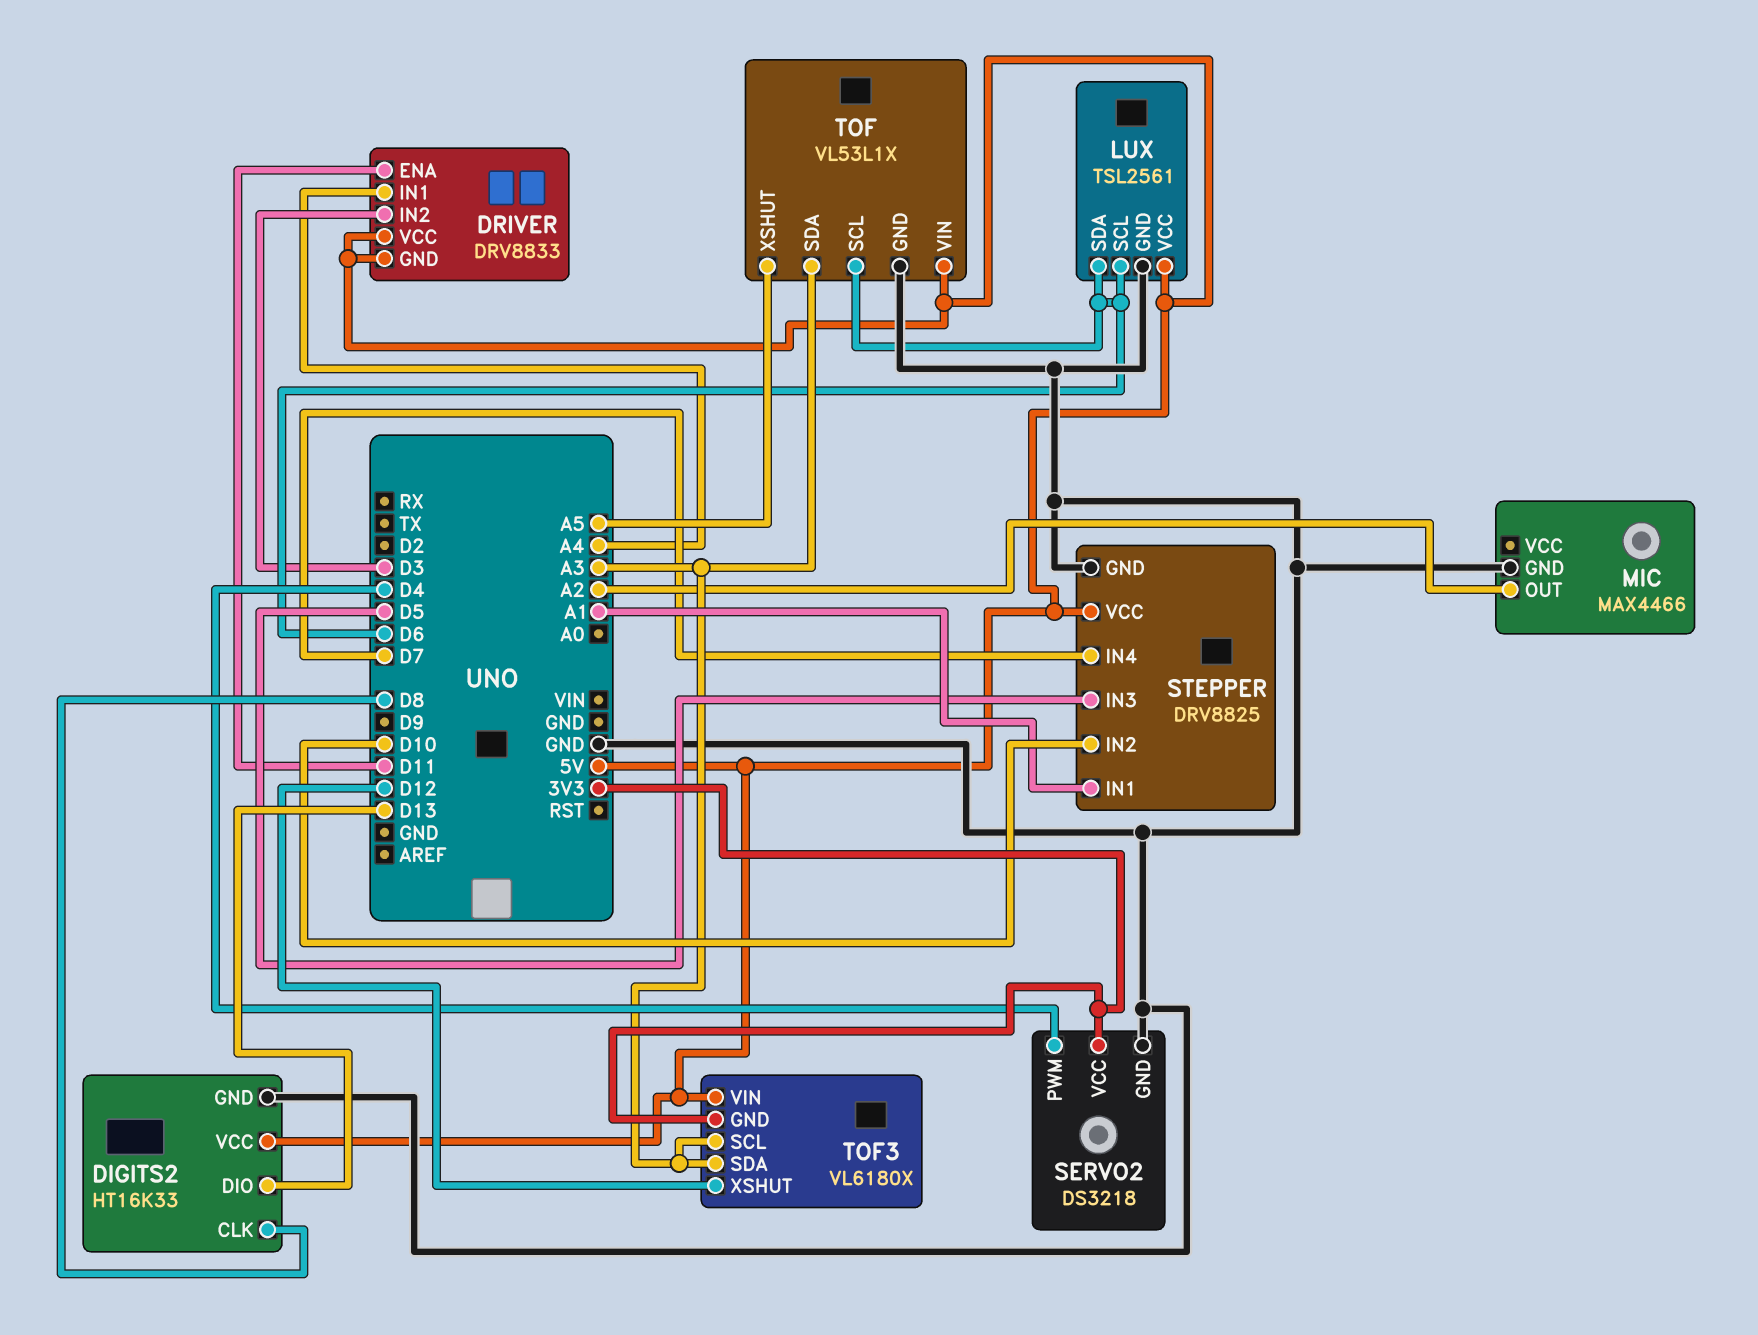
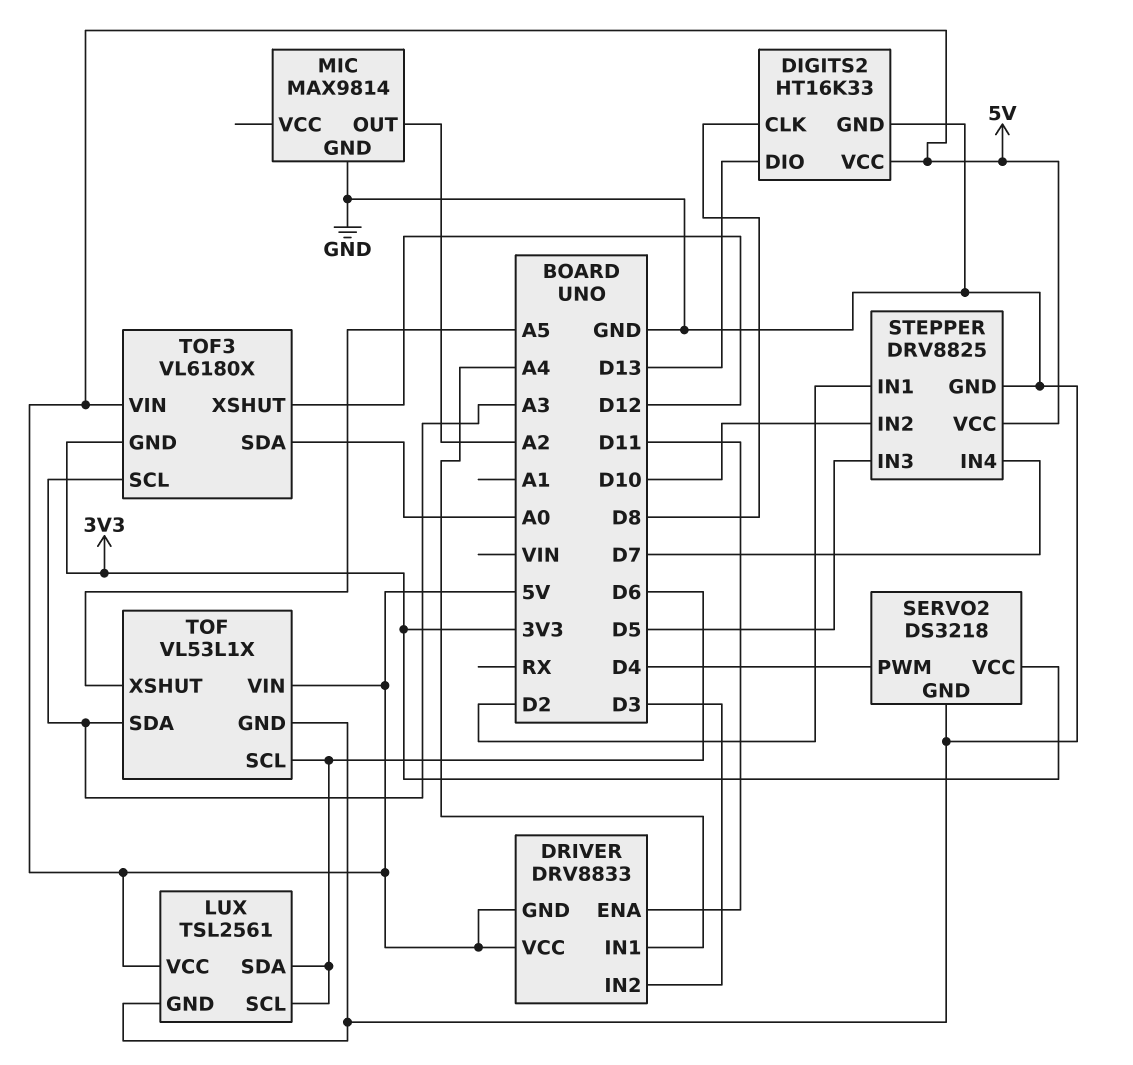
MIC: MAX4466 -> MAX9814
STEPPER pin IN1: A1 -> D2
TOF3 pin SDA: A3 -> A0

